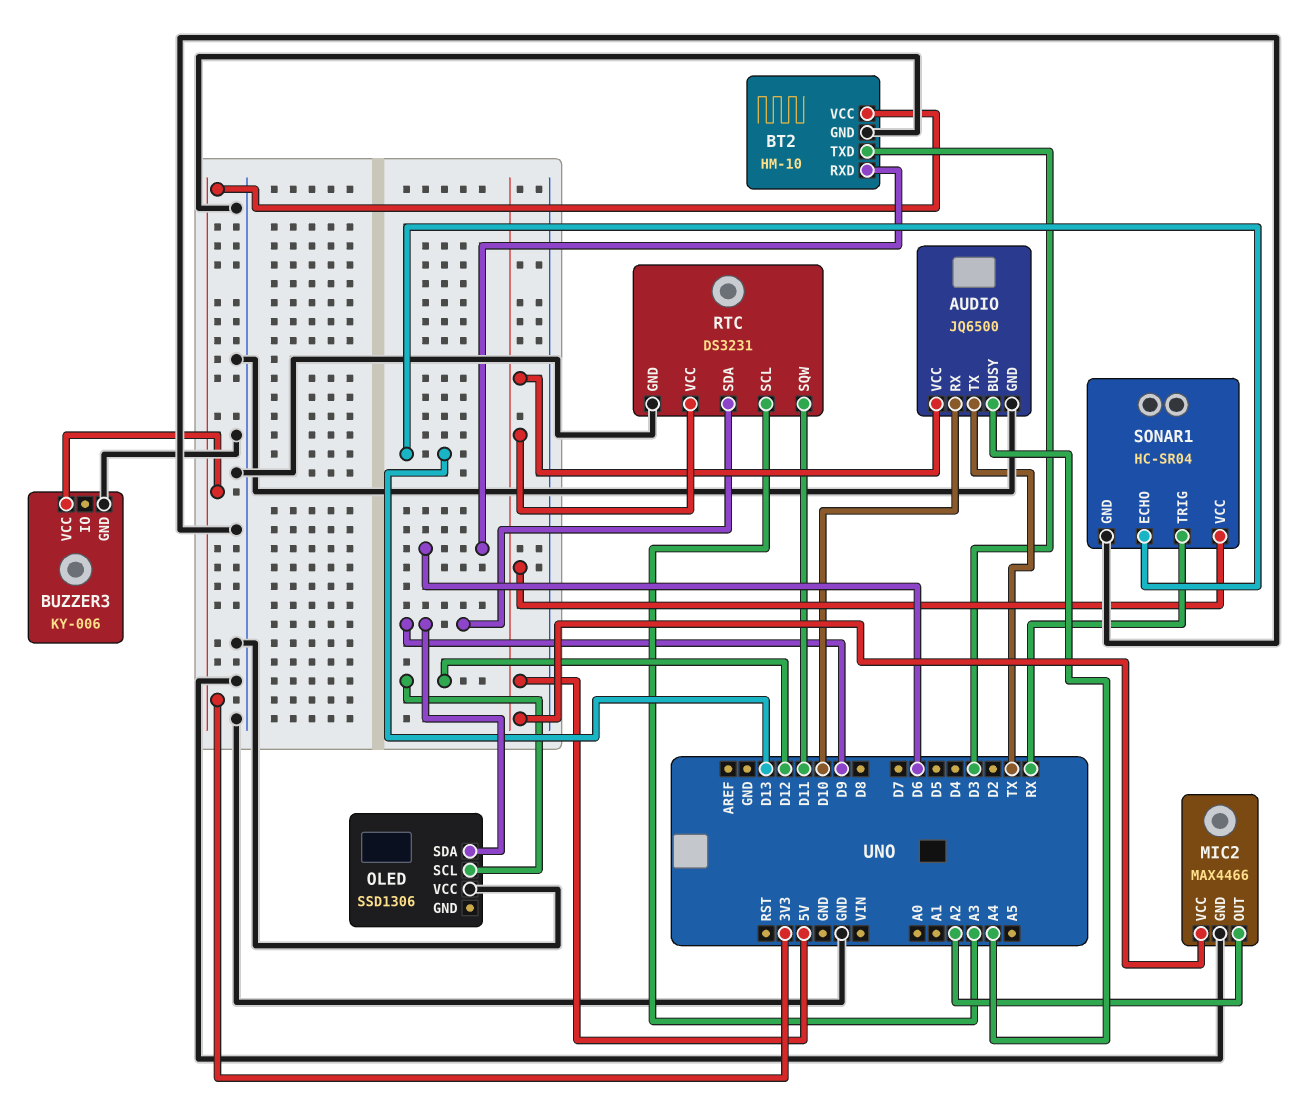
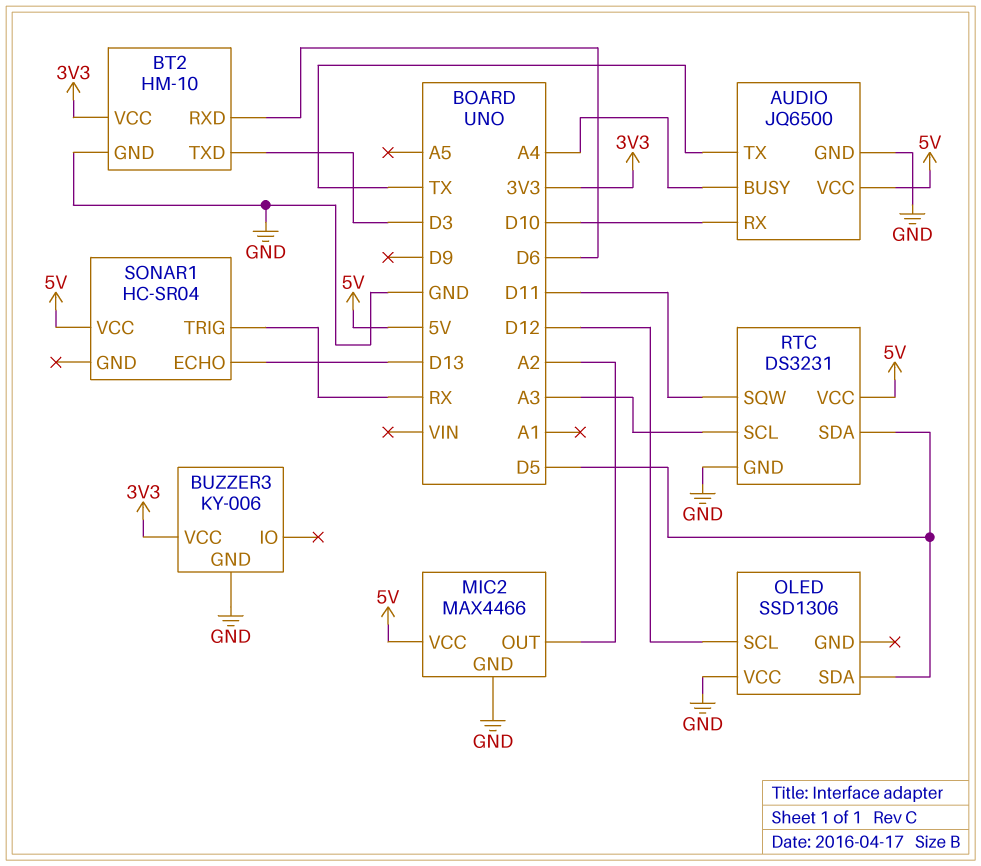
OLED pin SDA: D9 -> D5
RTC pin SDA: D9 -> D5
SONAR1 pin GND: GND -> none

